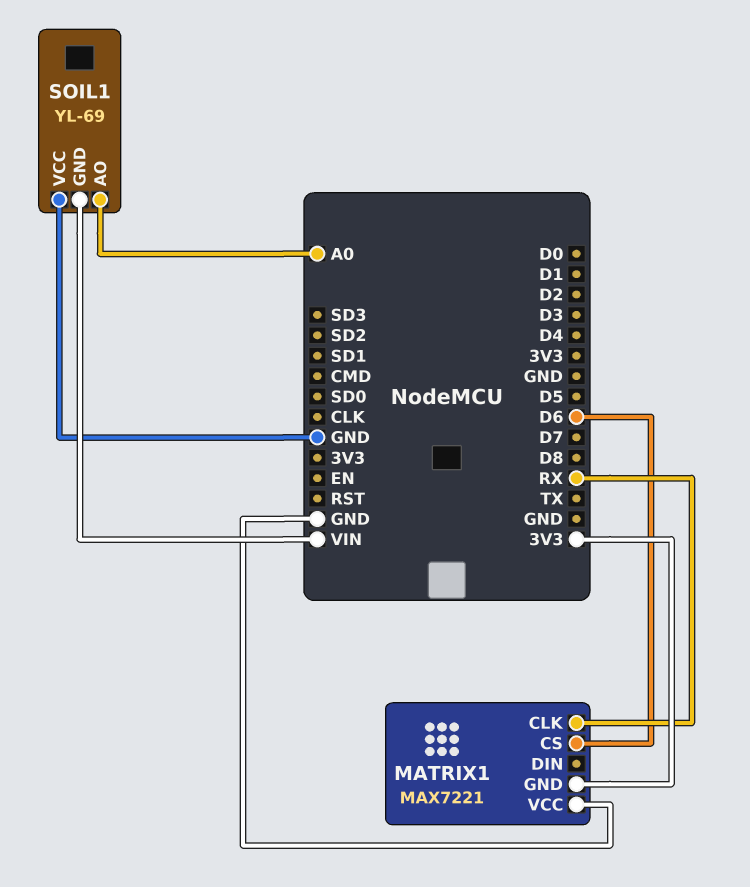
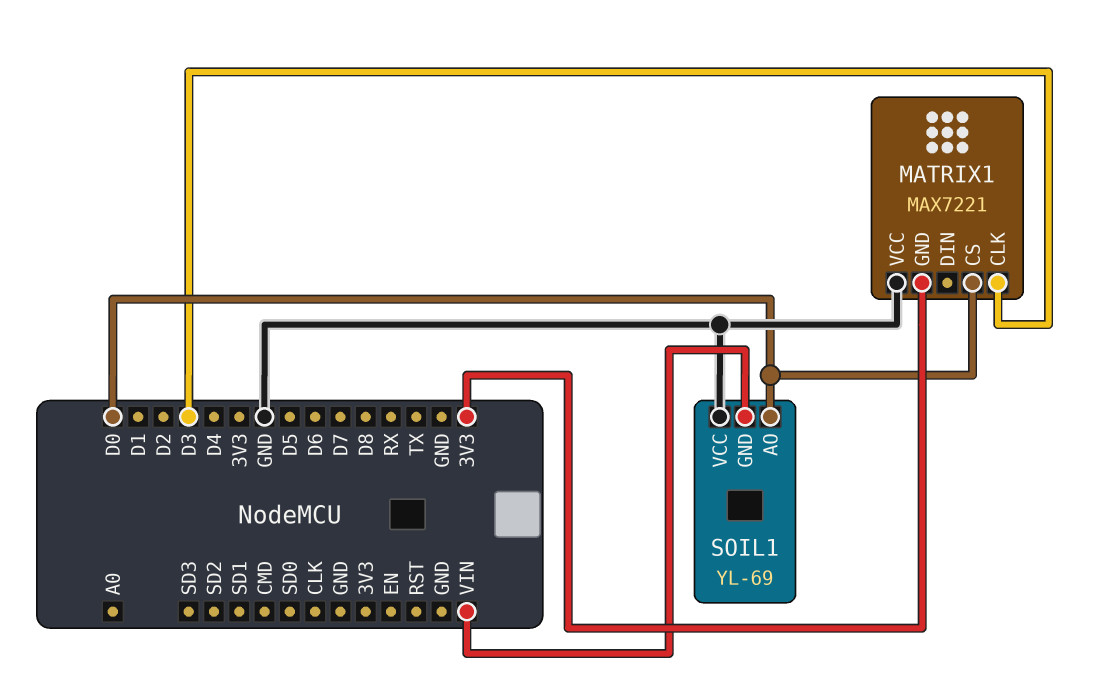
MATRIX1 pin CLK: RX -> D3
MATRIX1 pin CS: D6 -> D0
SOIL1 pin AO: A0 -> D0

